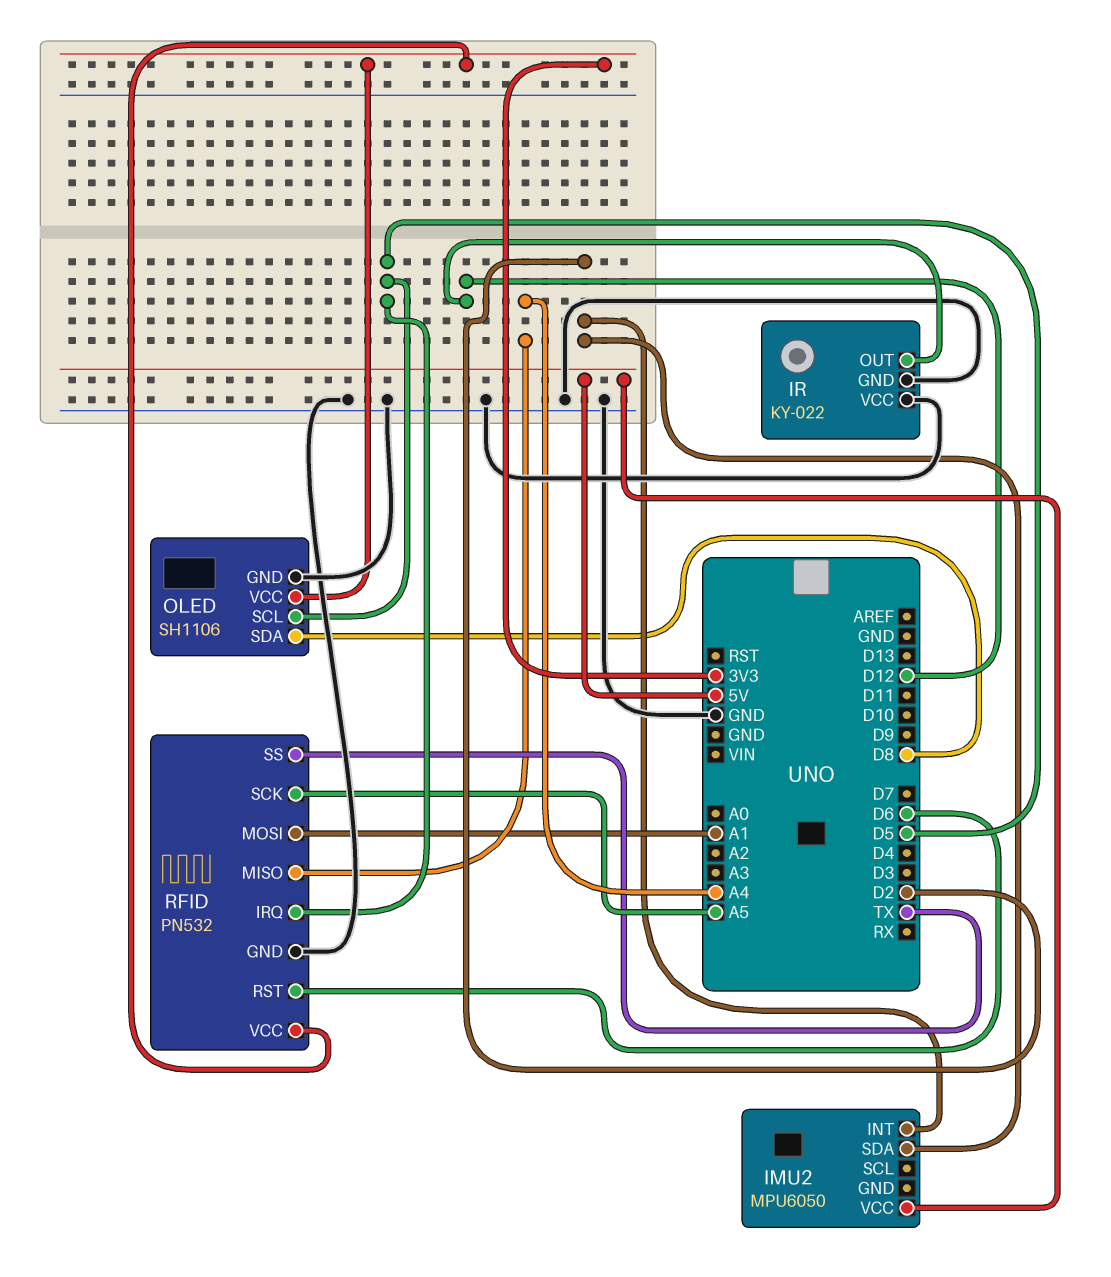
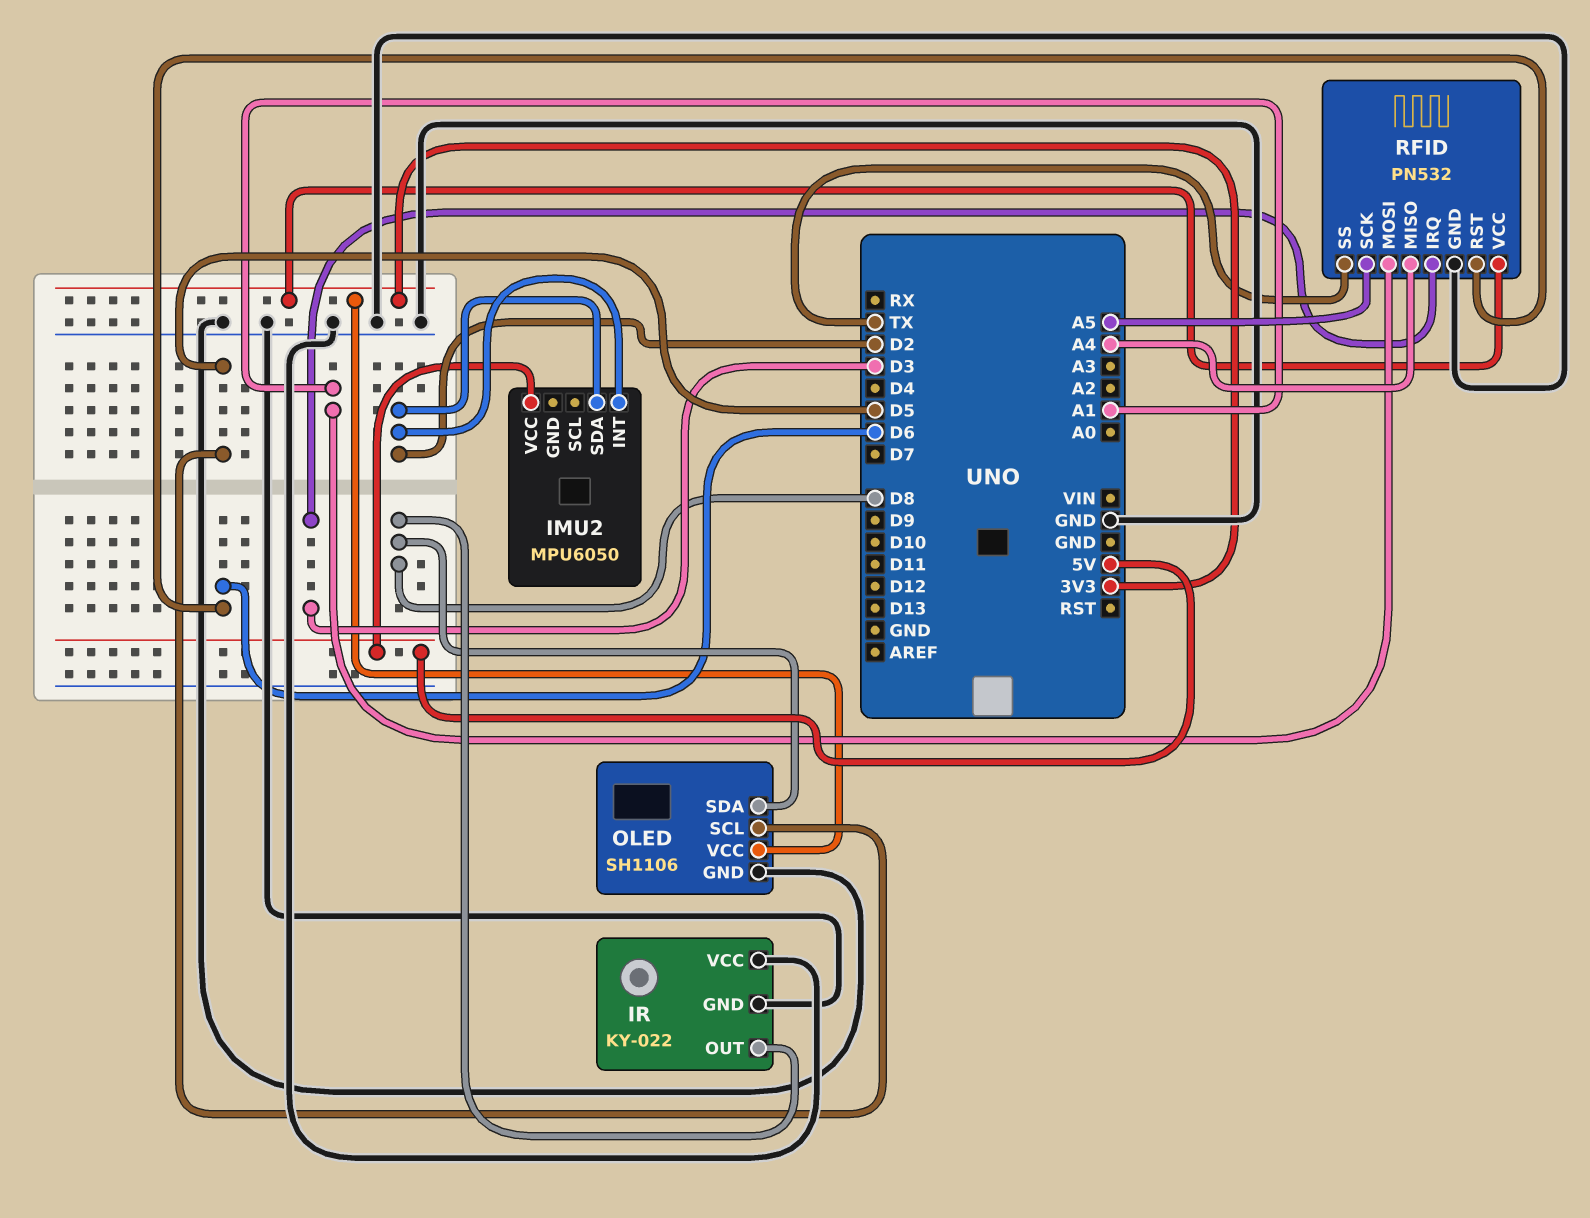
IR pin OUT: D12 -> D8
RFID pin IRQ: D5 -> D3

